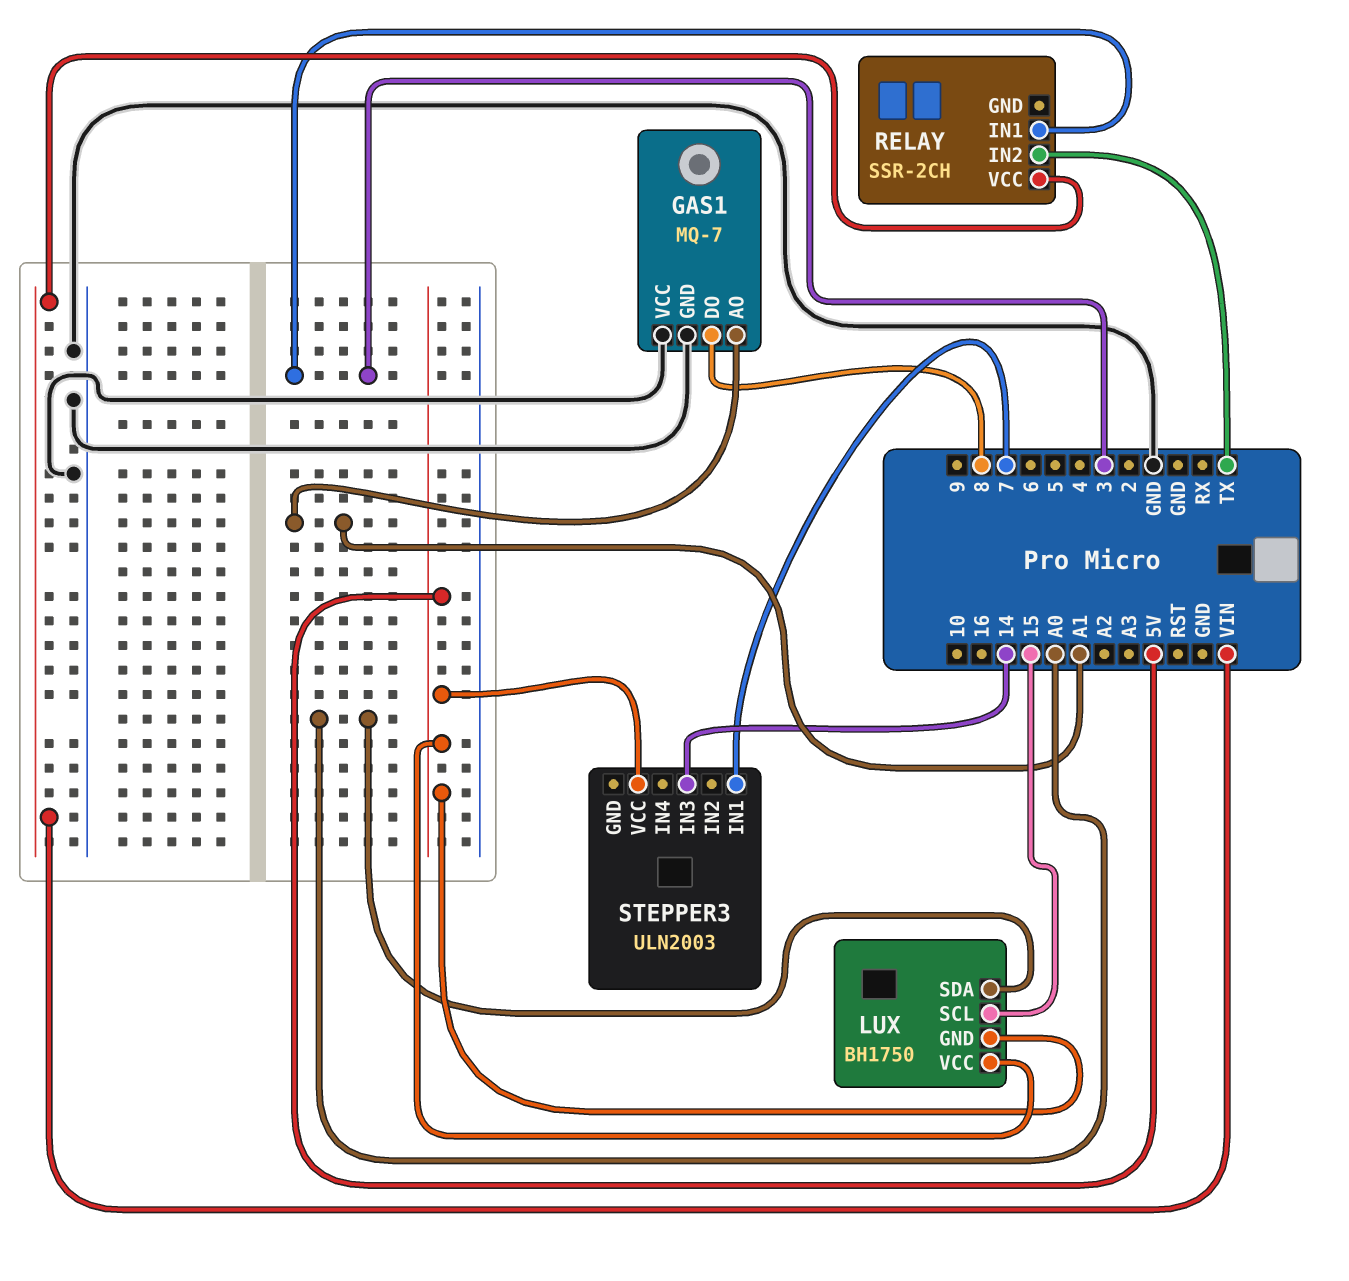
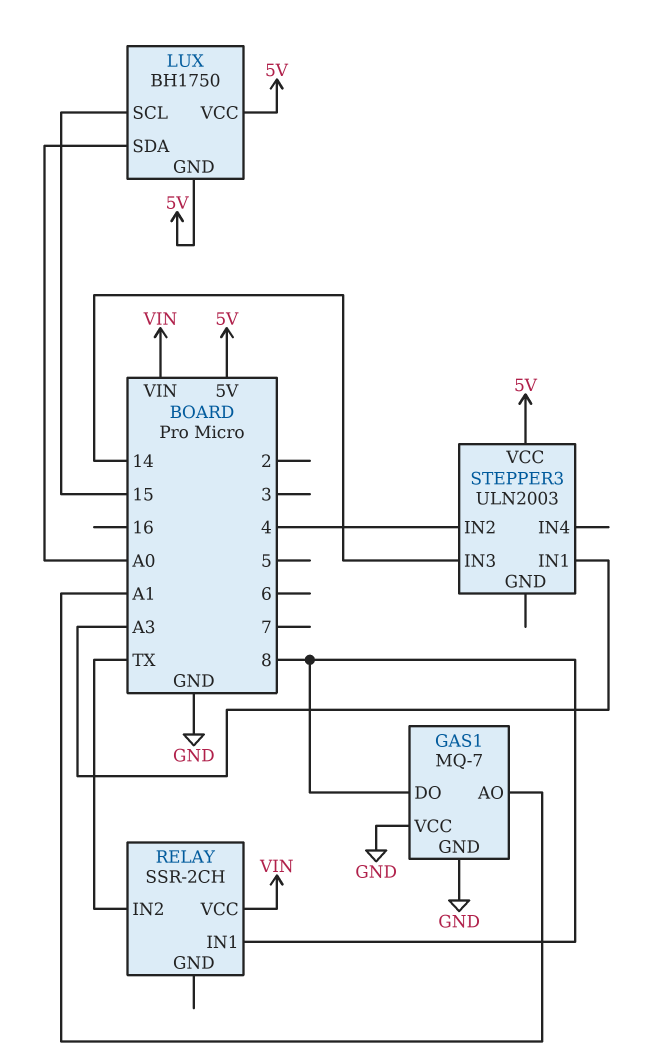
RELAY pin IN1: 3 -> 8
STEPPER3 pin IN1: 7 -> A3
STEPPER3 pin IN2: none -> 4

